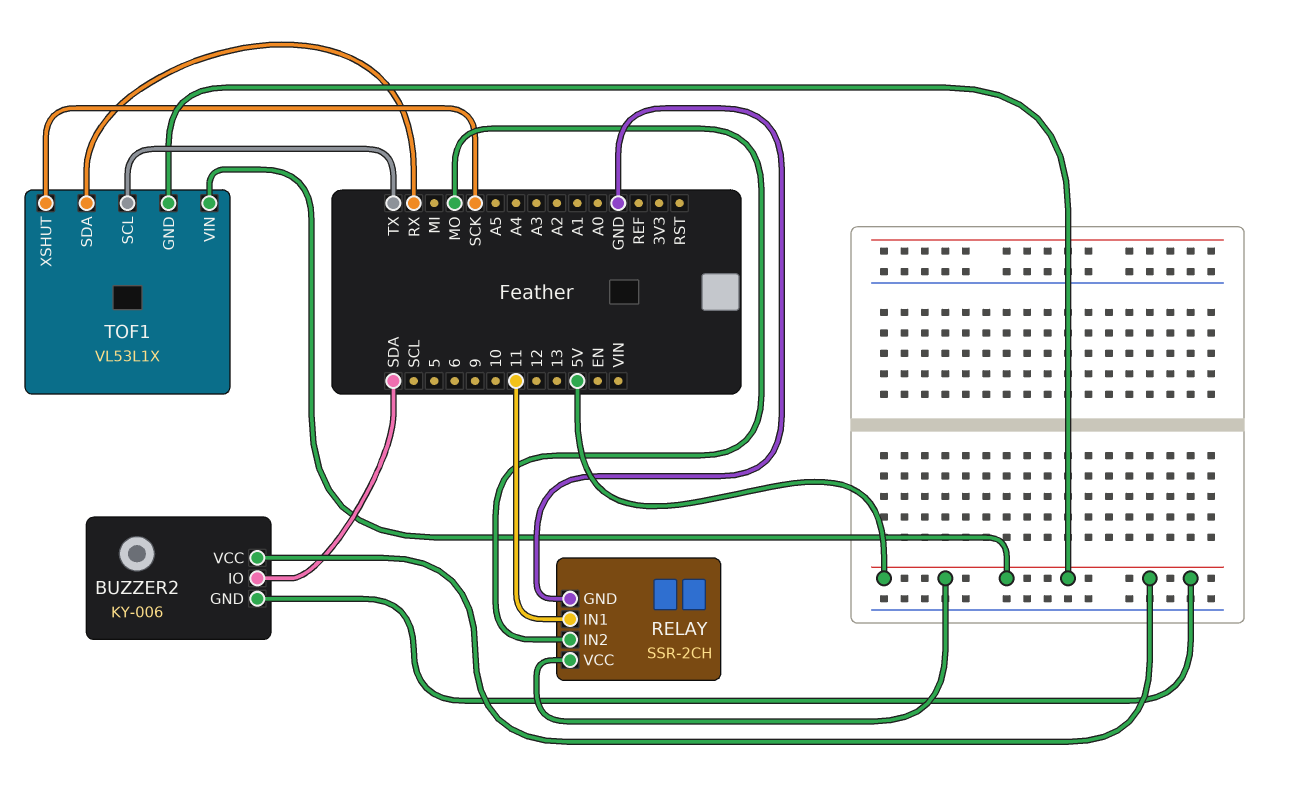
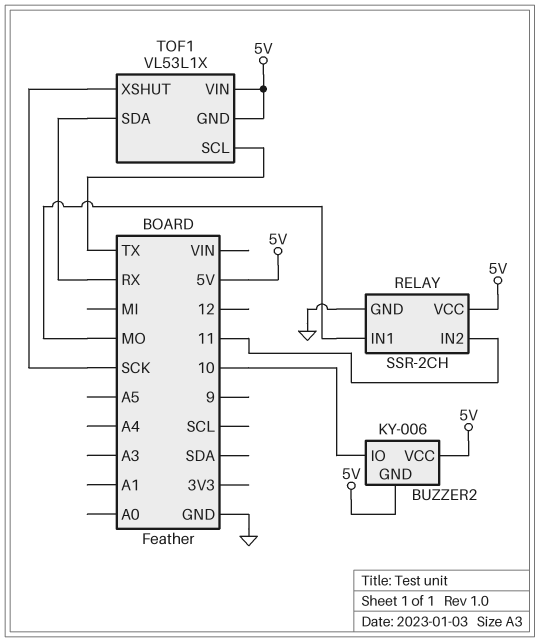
BUZZER2 pin IO: SDA -> 10
RELAY pin IN1: 11 -> MO
RELAY pin IN2: MO -> 11

